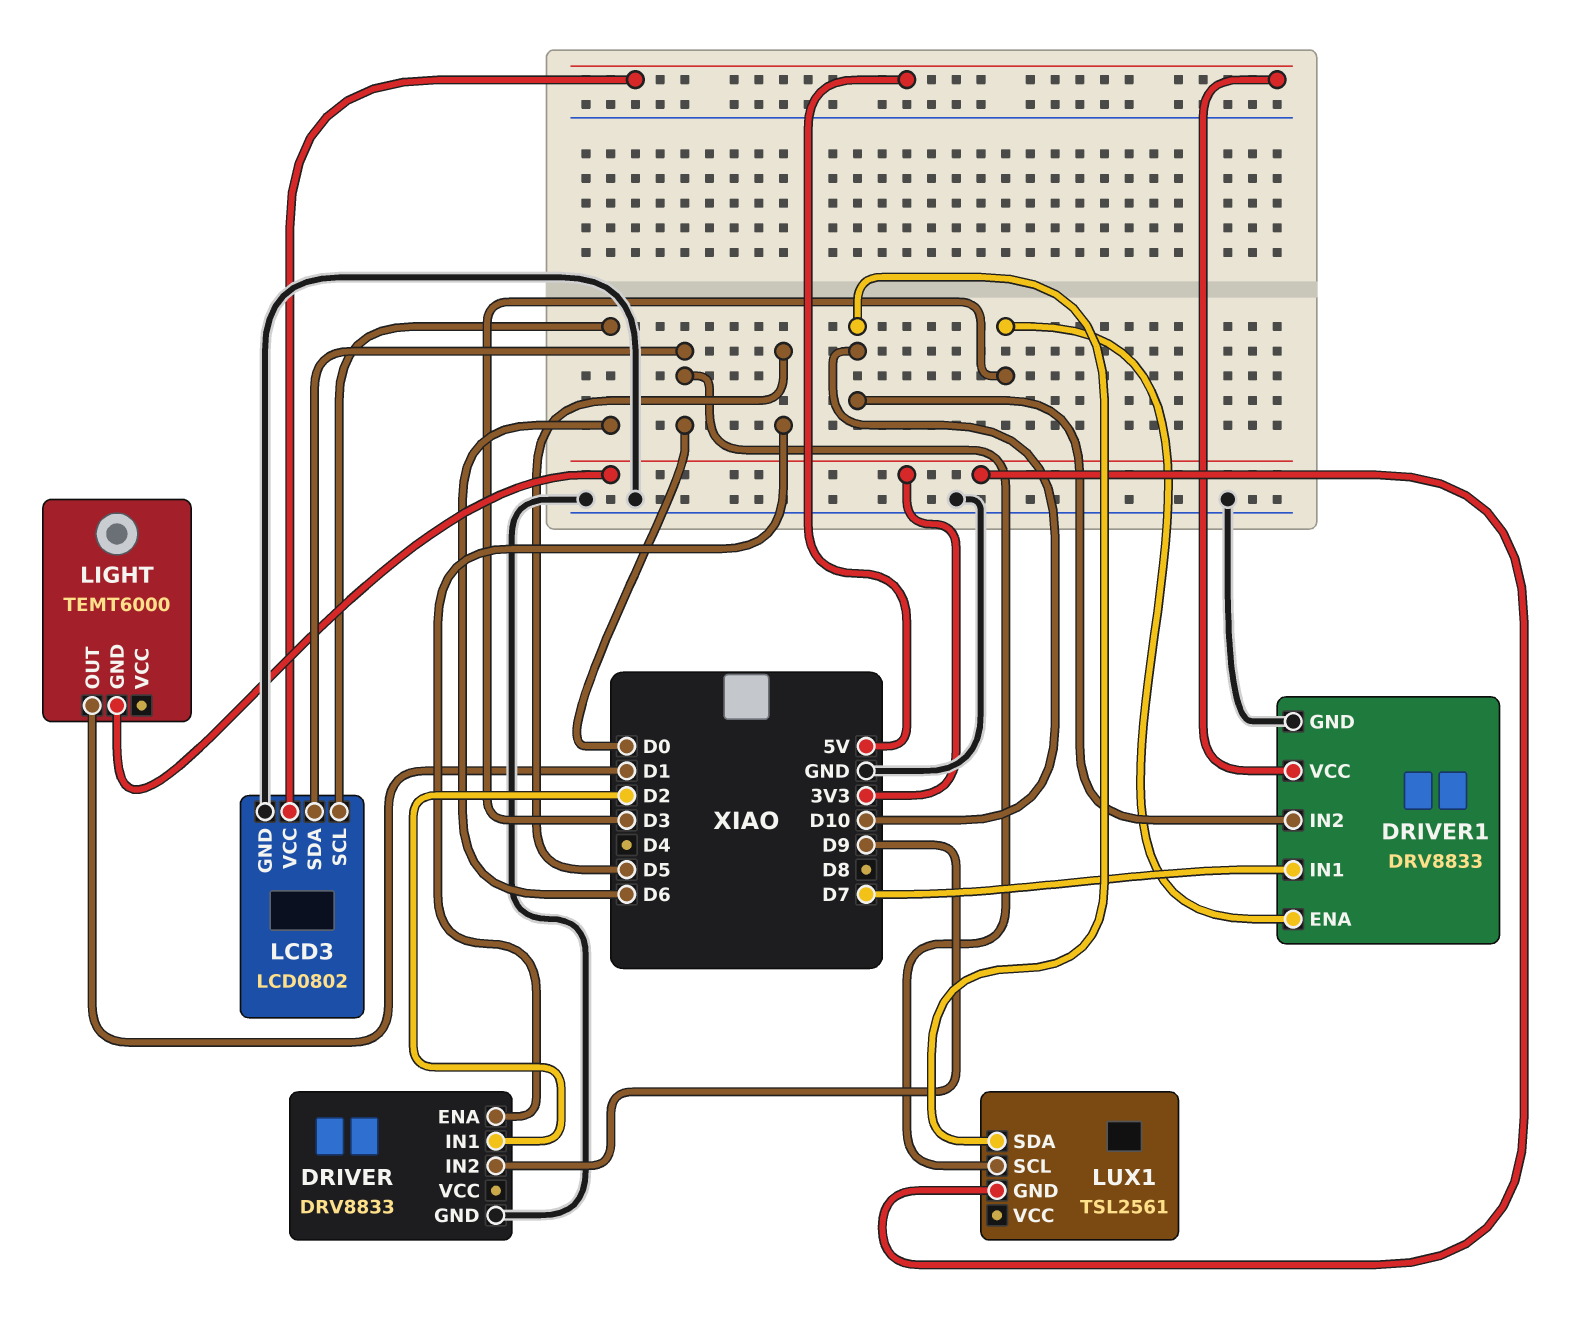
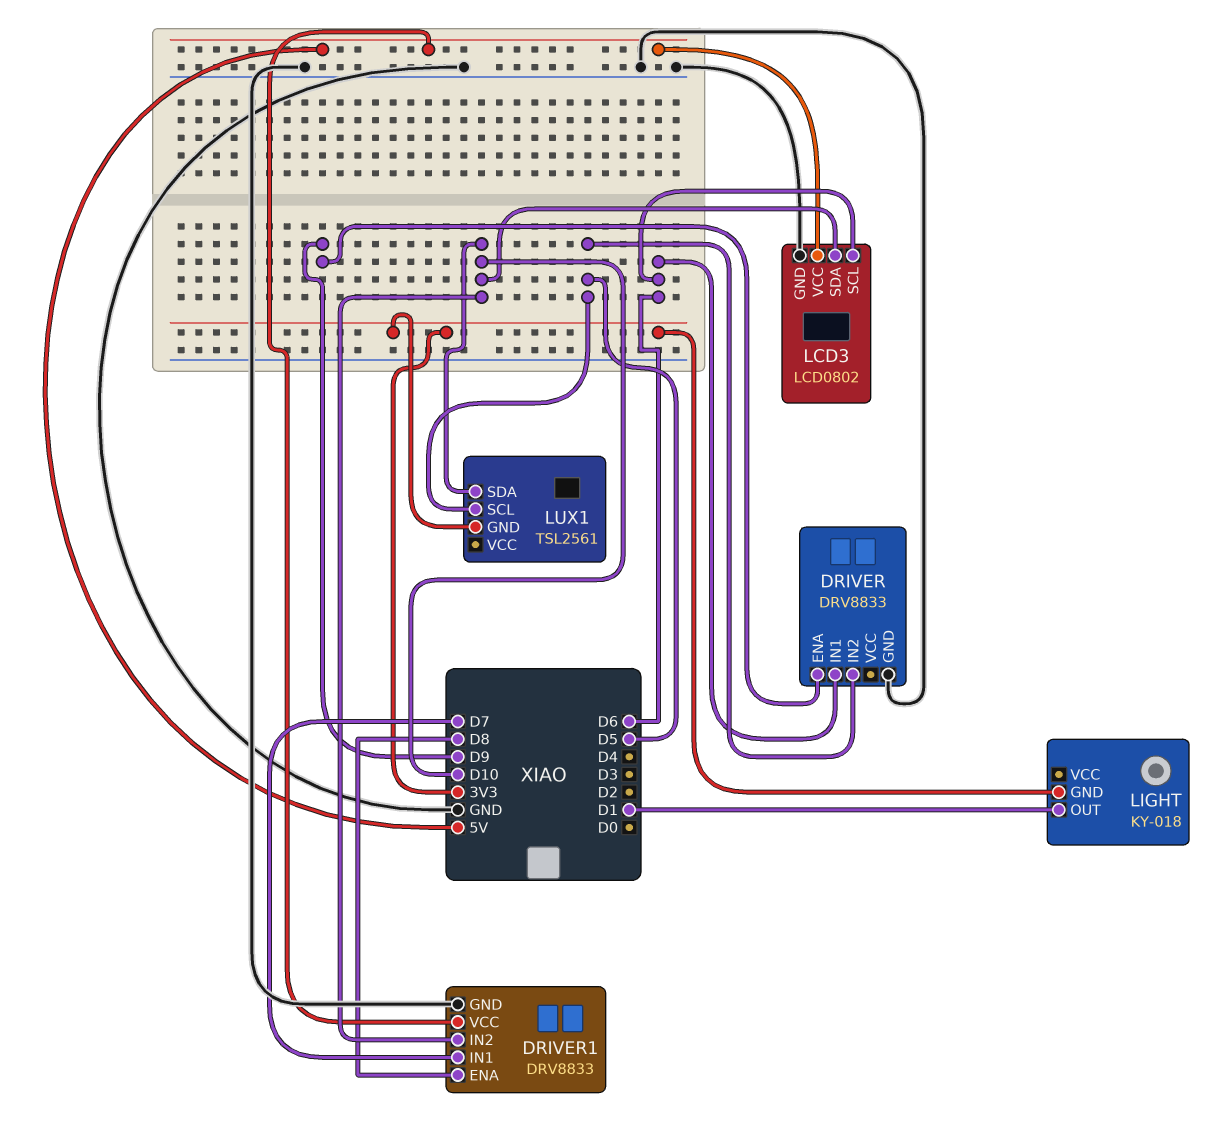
DRIVER pin ENA: D5 -> D9
DRIVER pin IN1: D2 -> D6
DRIVER pin IN2: D9 -> D5
DRIVER1 pin ENA: D3 -> D8
LCD3 pin SDA: D0 -> D10
LIGHT: TEMT6000 -> KY-018
LUX1 pin SCL: D0 -> D5

